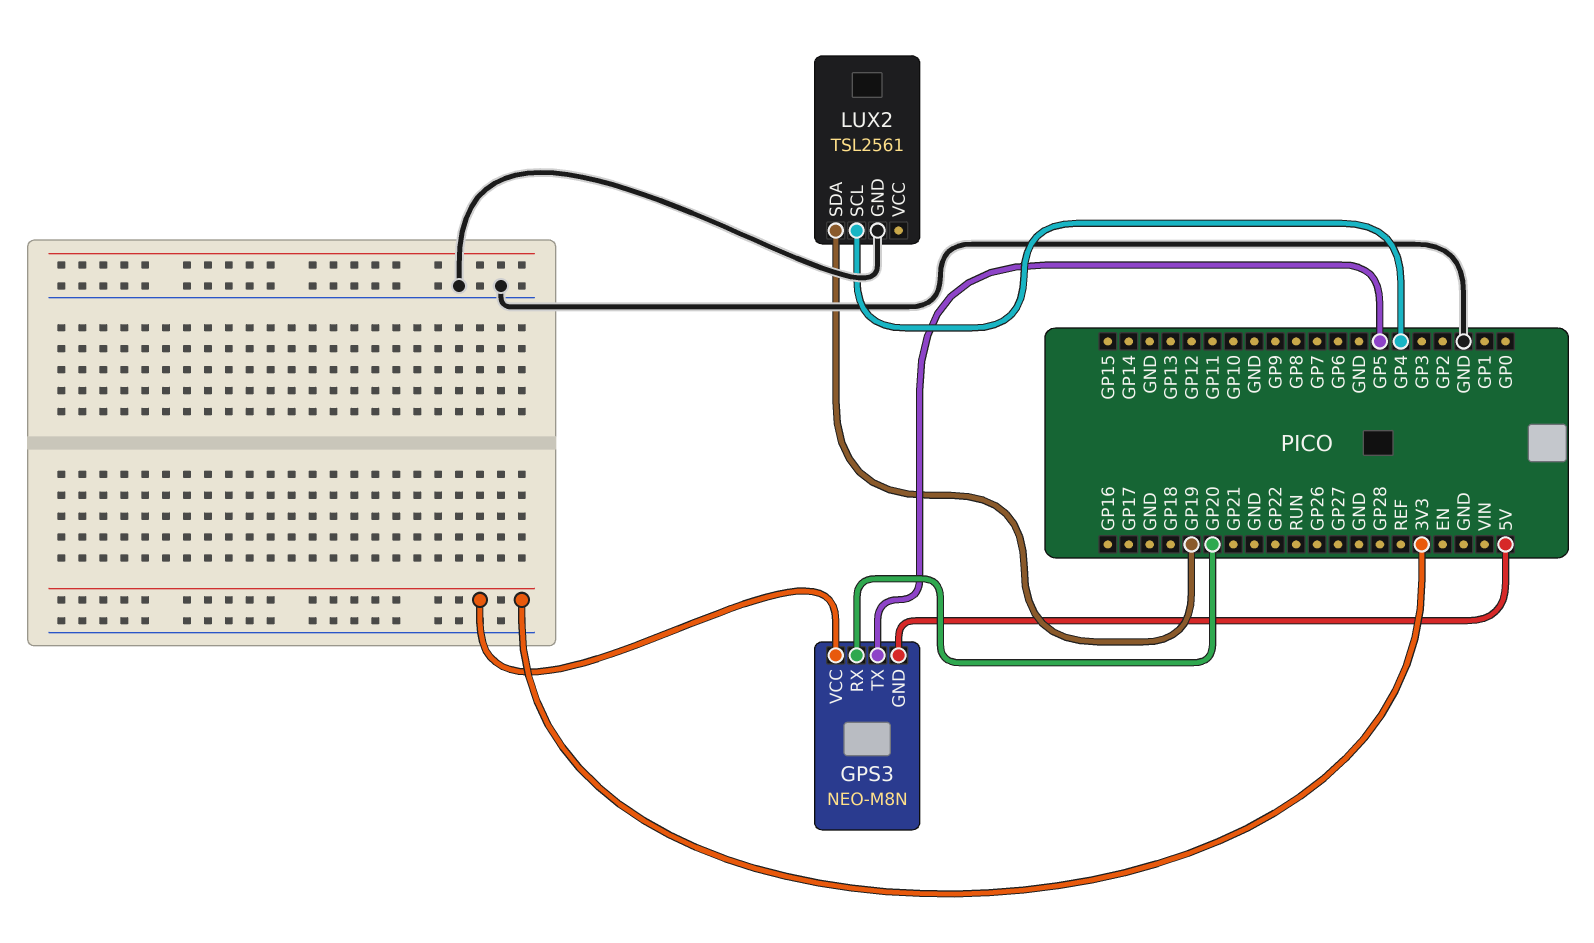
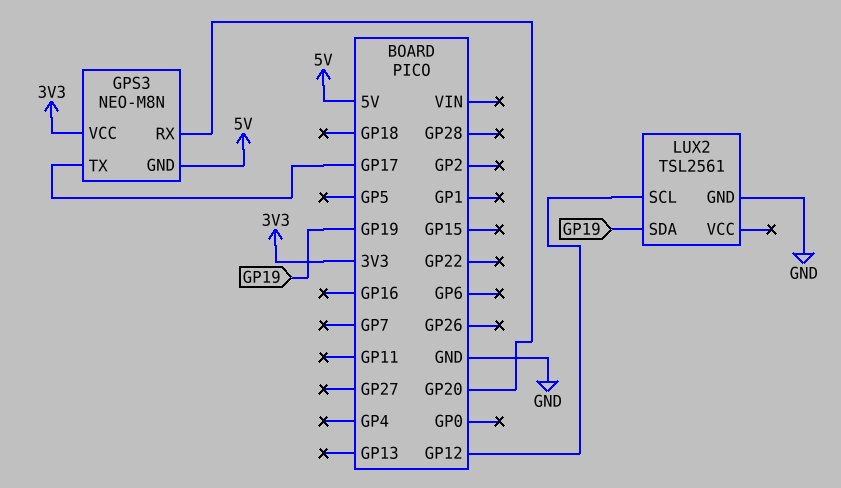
GPS3 pin TX: GP5 -> GP17
LUX2 pin SCL: GP4 -> GP12

